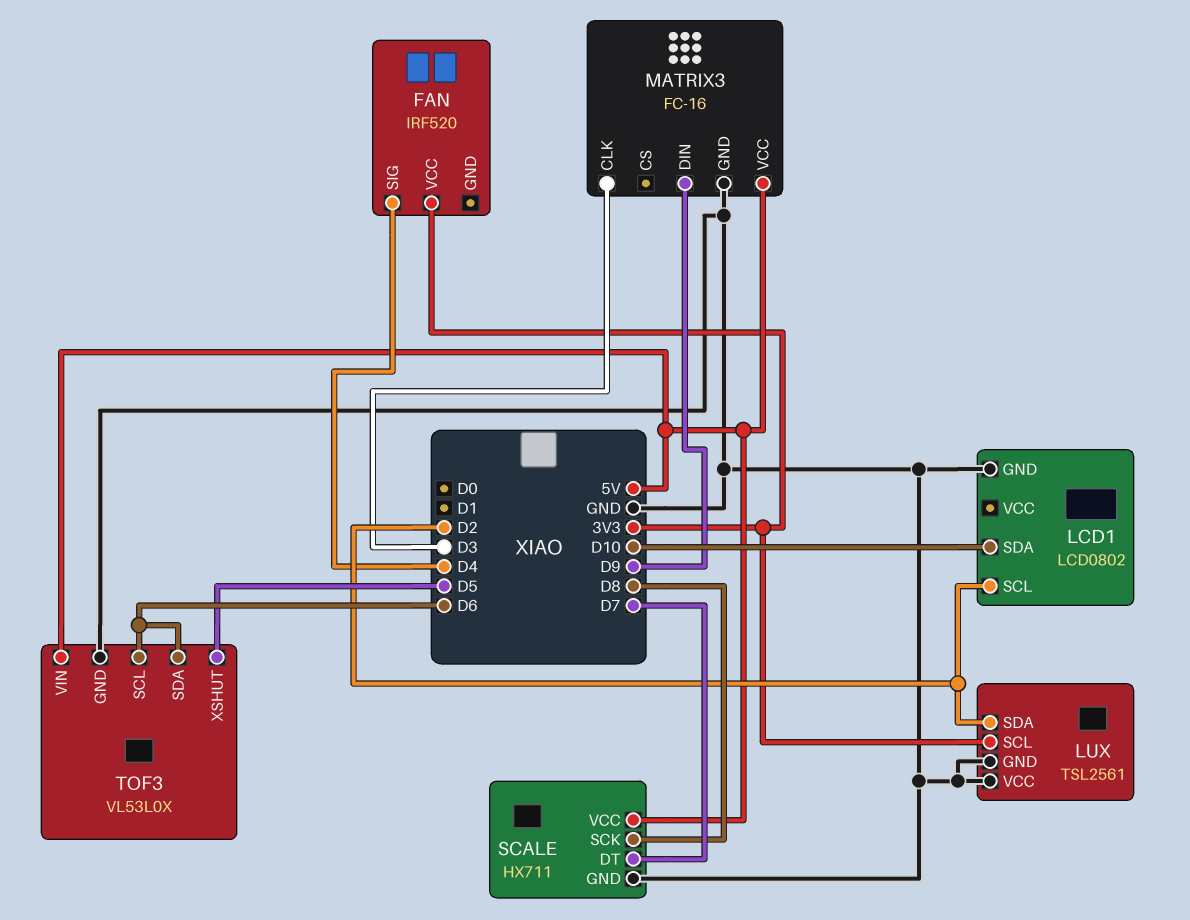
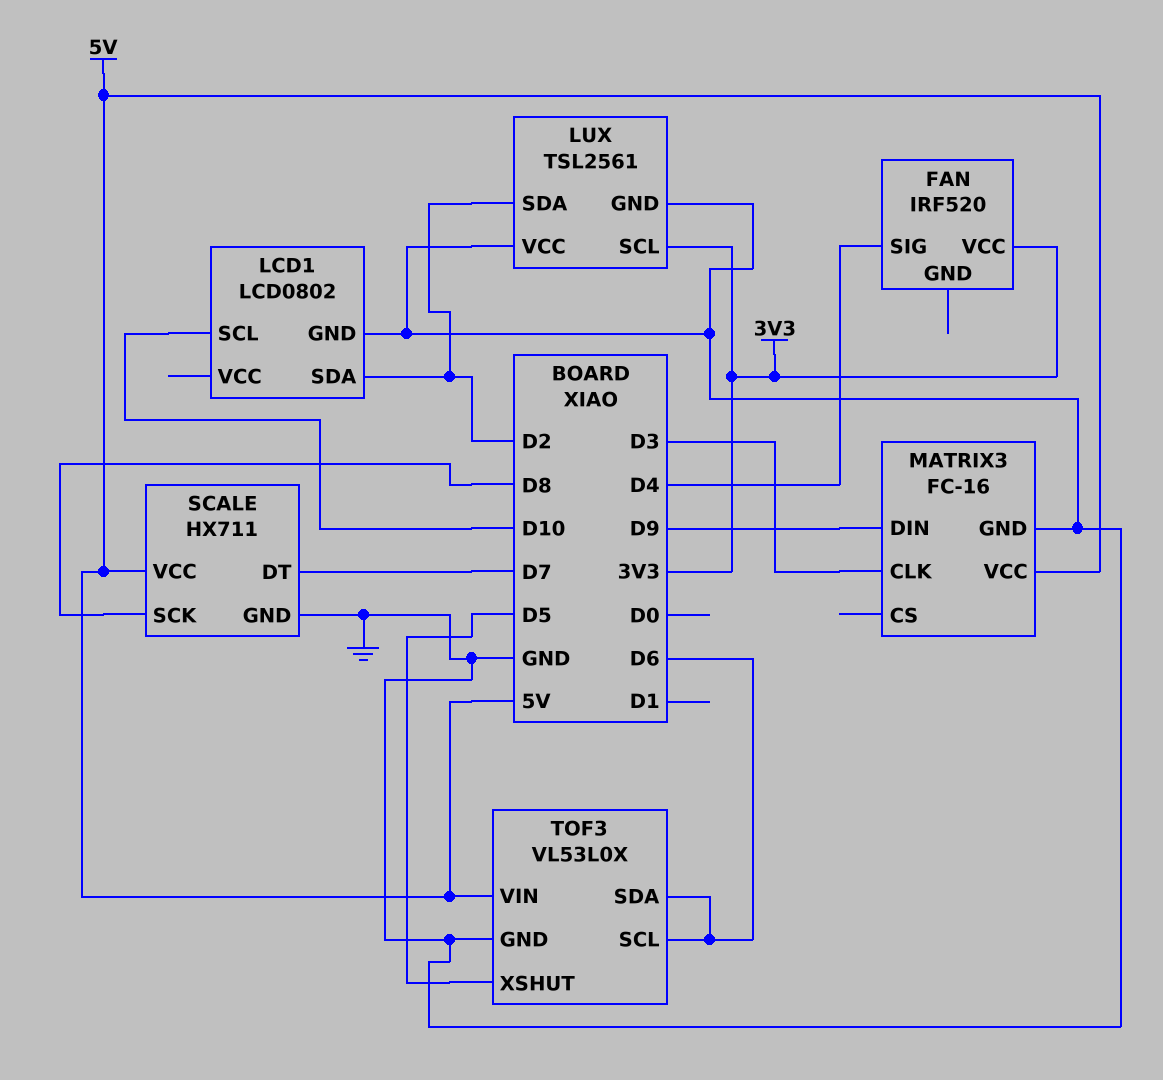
LCD1 pin SCL: D2 -> D10
LCD1 pin SDA: D10 -> D2

